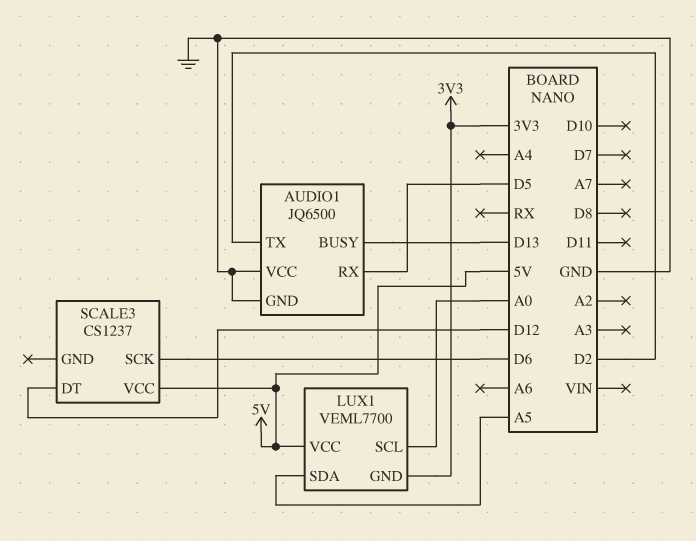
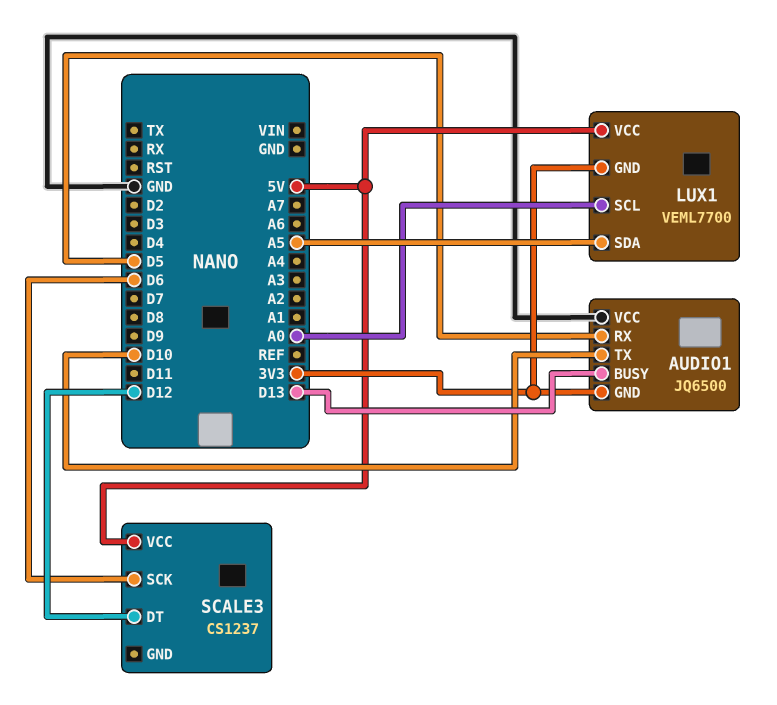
AUDIO1 pin GND: GND -> 3V3
AUDIO1 pin TX: D2 -> D10

